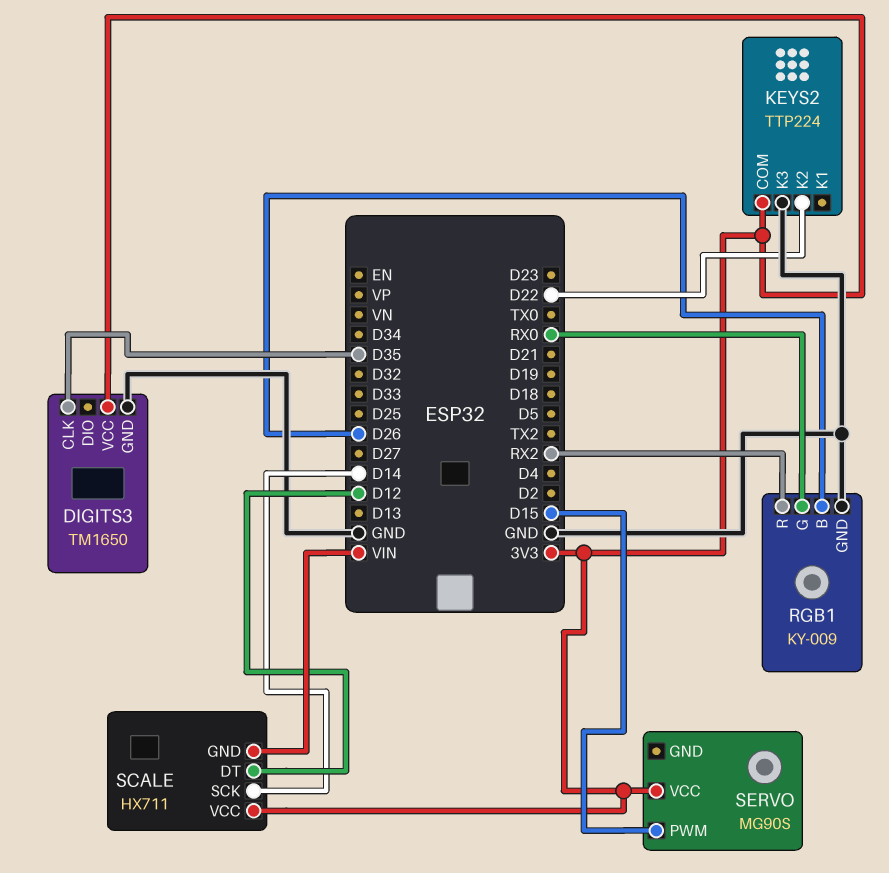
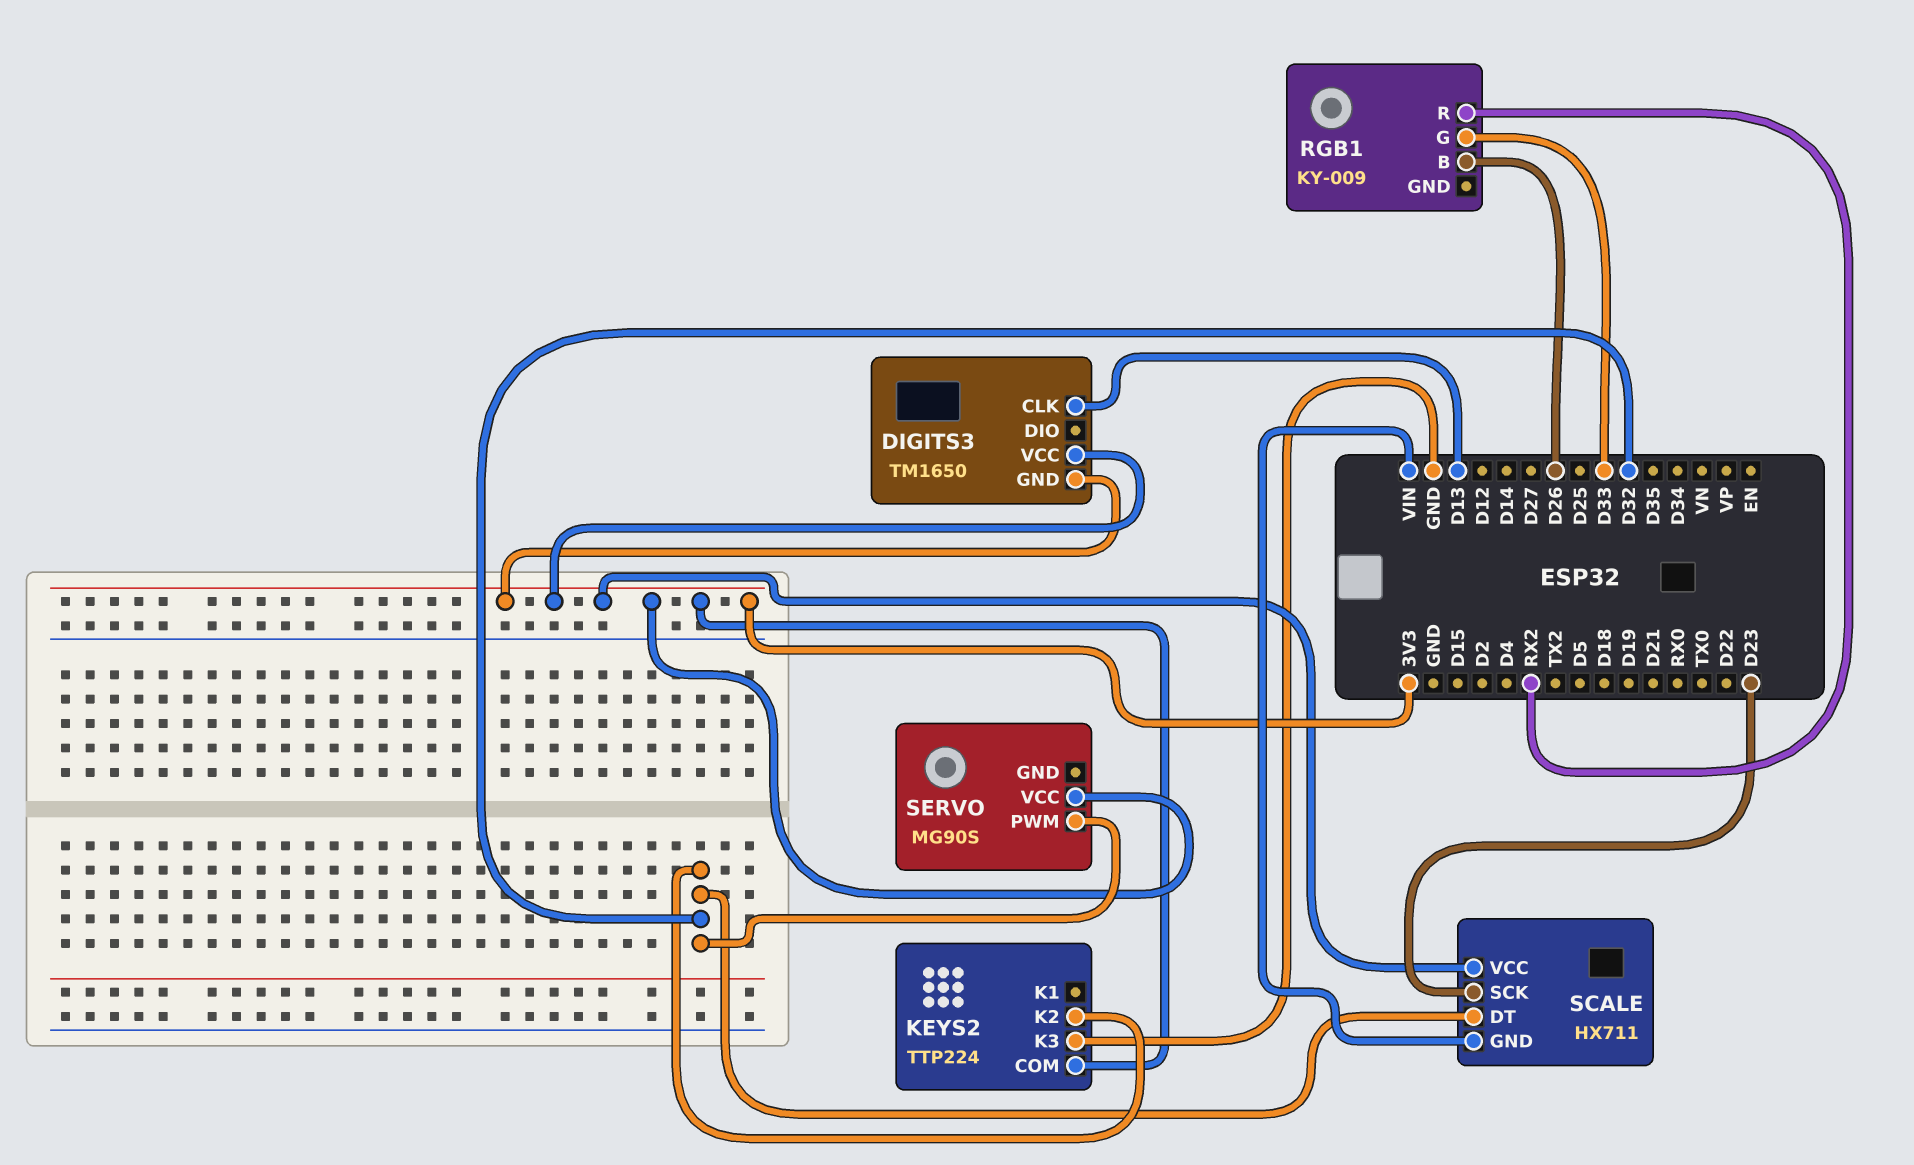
DIGITS3 pin CLK: D35 -> D13
DIGITS3 pin GND: GND -> 3V3
KEYS2 pin K2: D22 -> D32
RGB1 pin G: RX0 -> D33
RGB1 pin GND: GND -> none
SCALE pin DT: D12 -> D32
SCALE pin SCK: D14 -> D23
SERVO pin PWM: D15 -> D32

